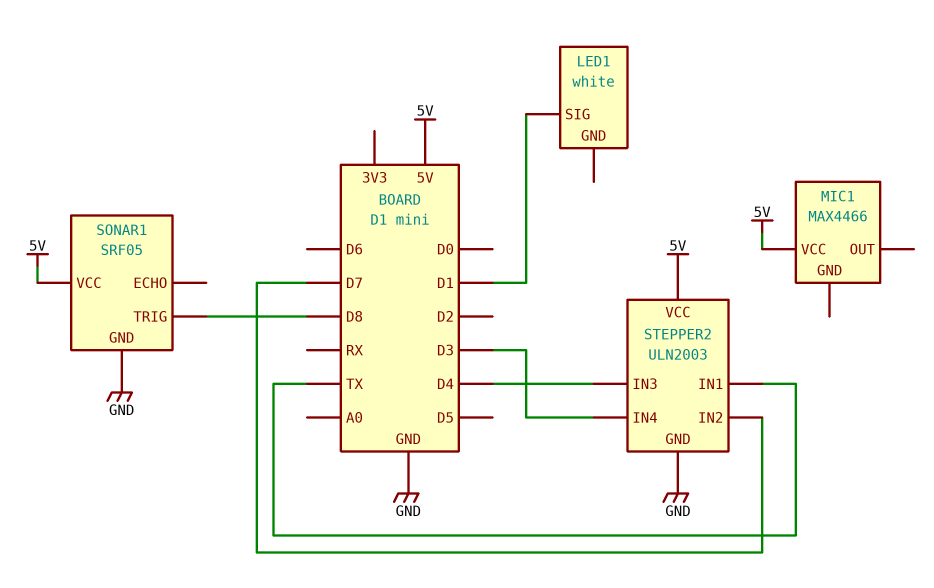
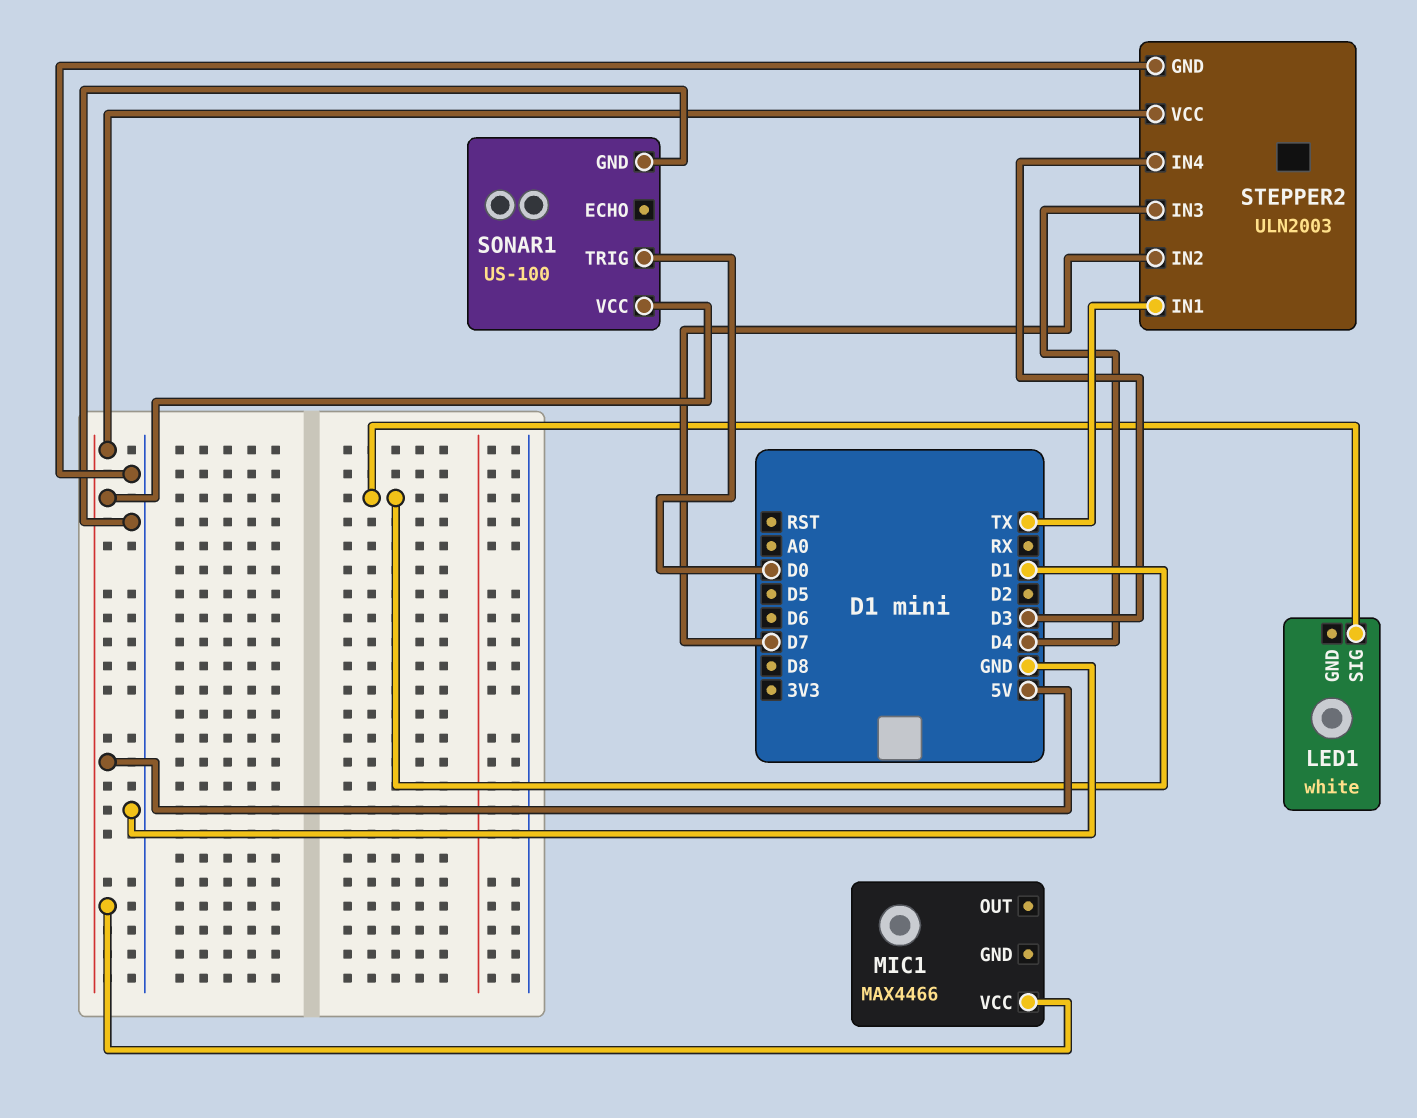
SONAR1: SRF05 -> US-100
SONAR1 pin TRIG: D8 -> D0

